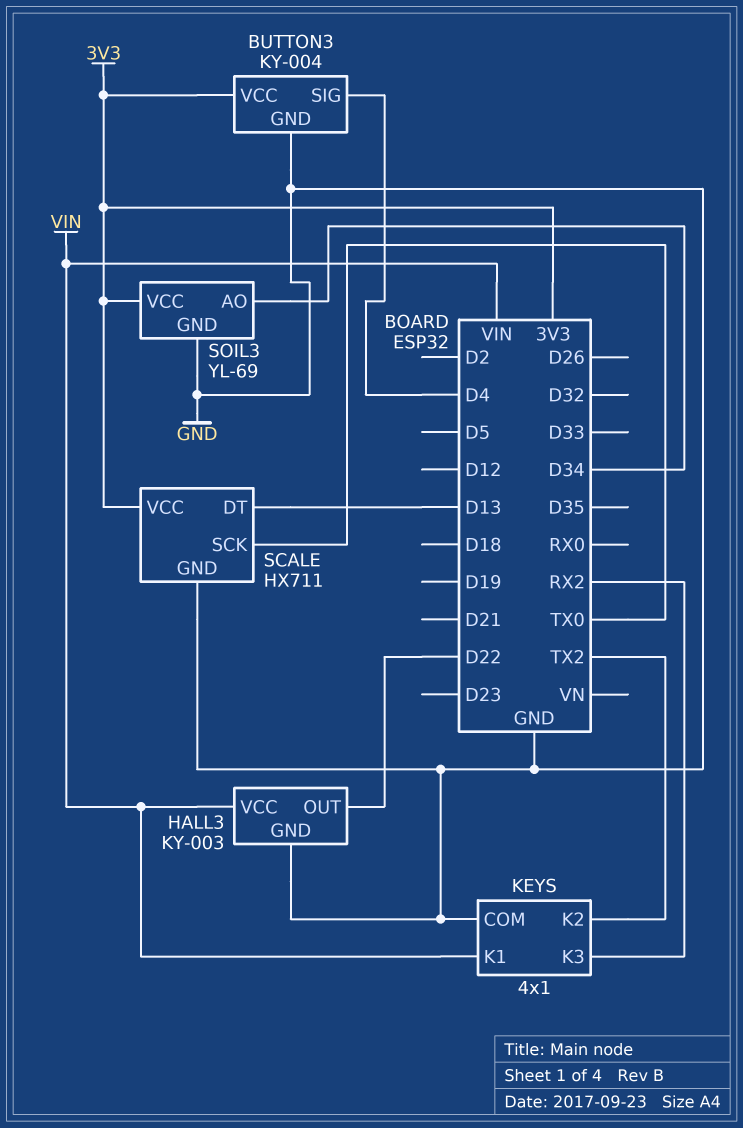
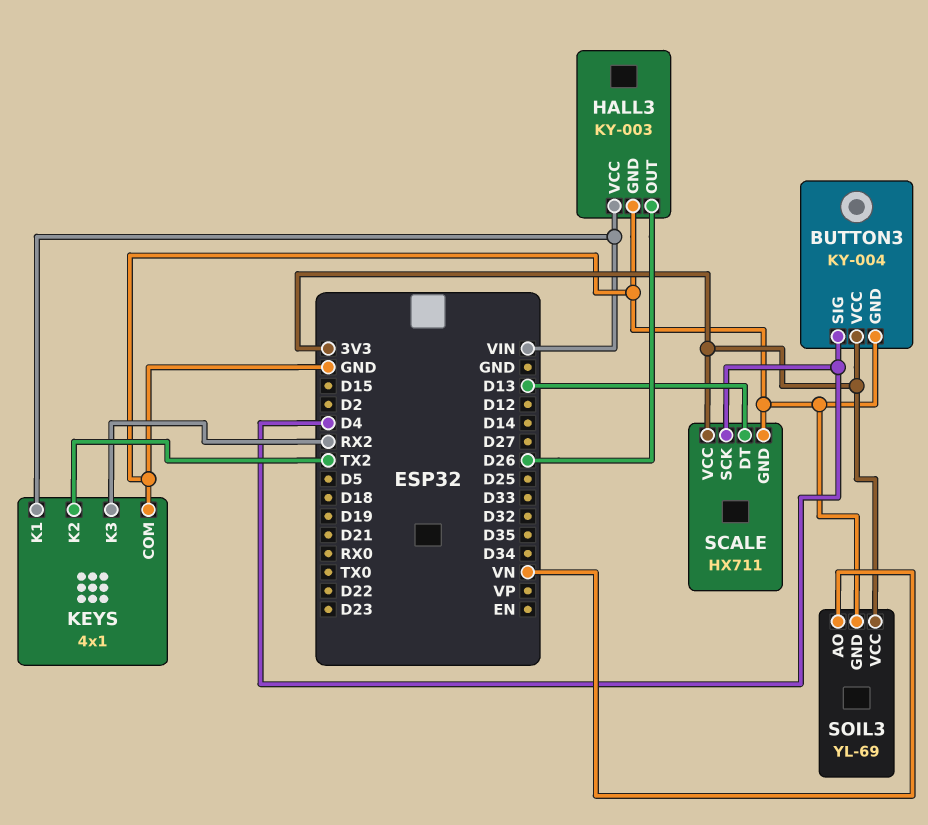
HALL3 pin OUT: D22 -> D26
SCALE pin SCK: TX0 -> D4
SOIL3 pin AO: D34 -> VN

